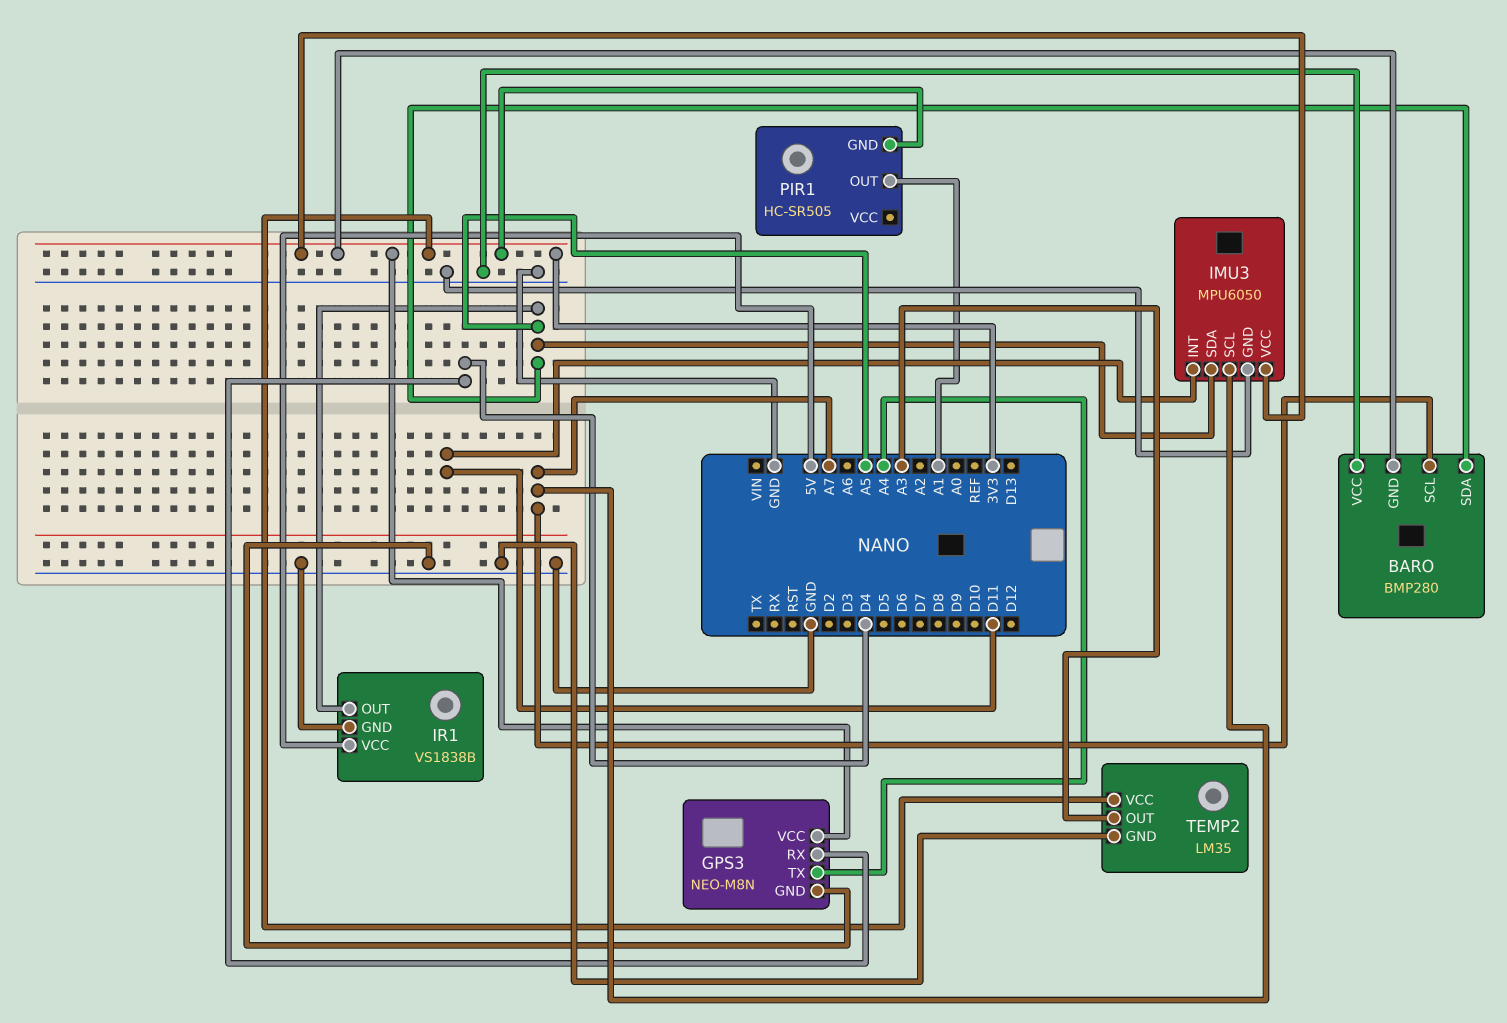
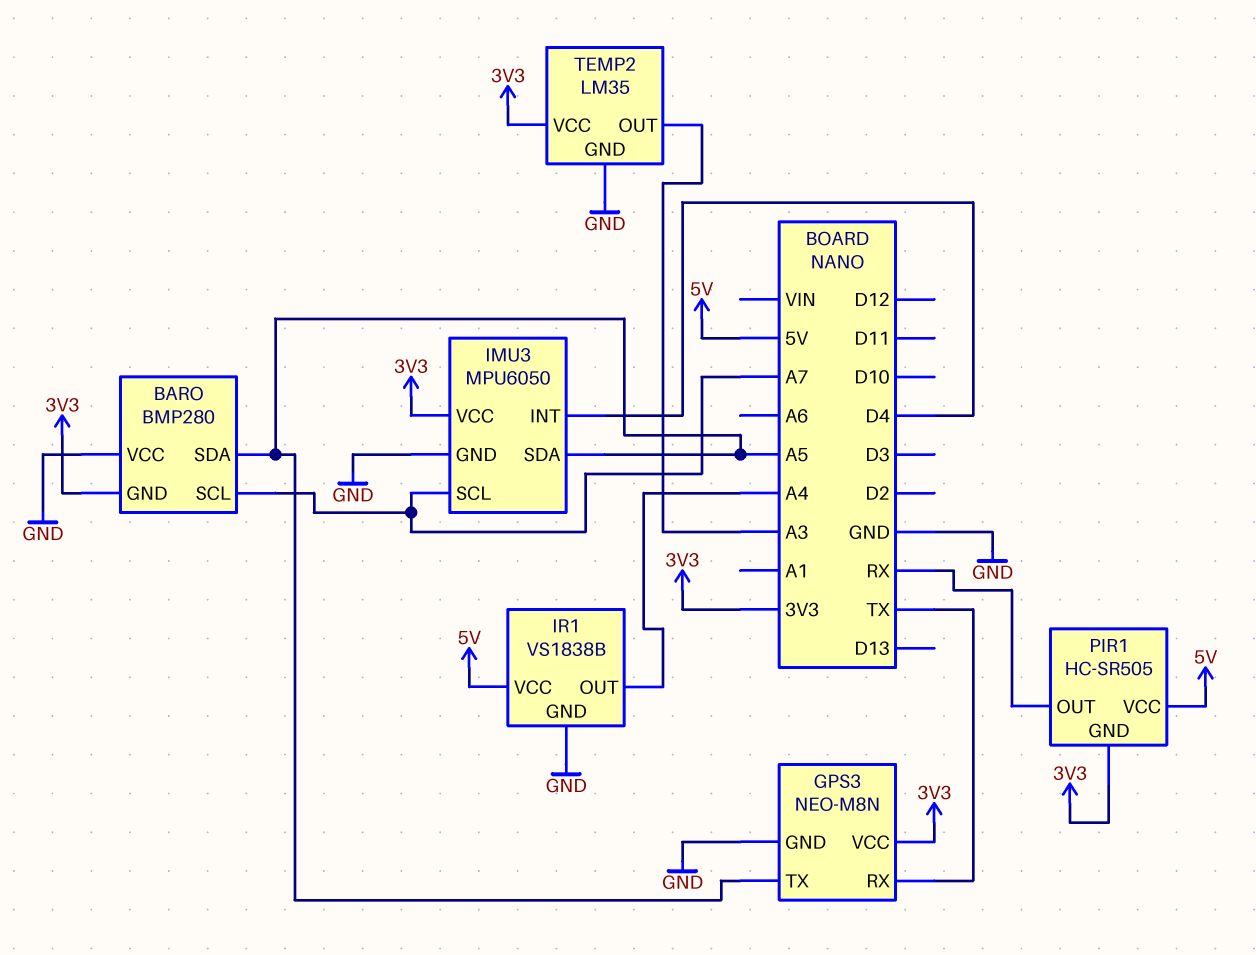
GPS3 pin RX: D4 -> TX
GPS3 pin TX: A4 -> A5
IMU3 pin INT: D11 -> D4
IR1 pin OUT: A5 -> A4
PIR1 pin OUT: A1 -> RX
PIR1 pin VCC: none -> 5V

